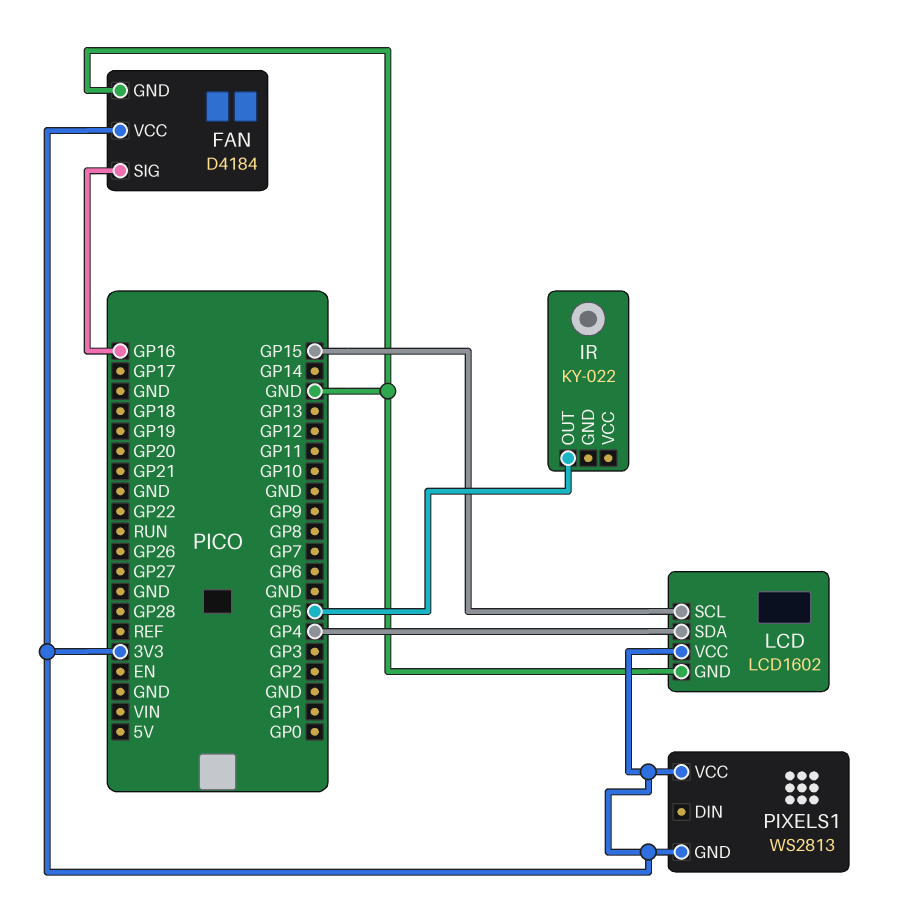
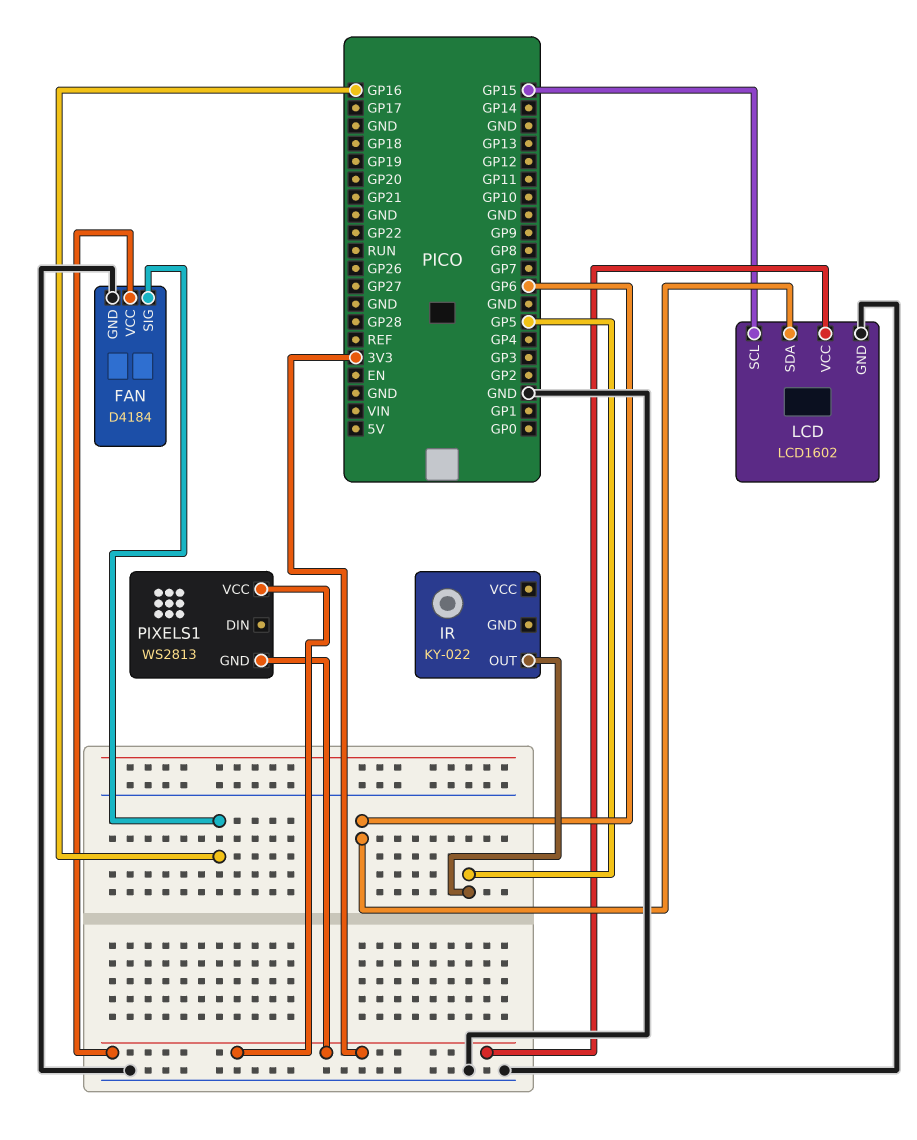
LCD pin SDA: GP4 -> GP6

